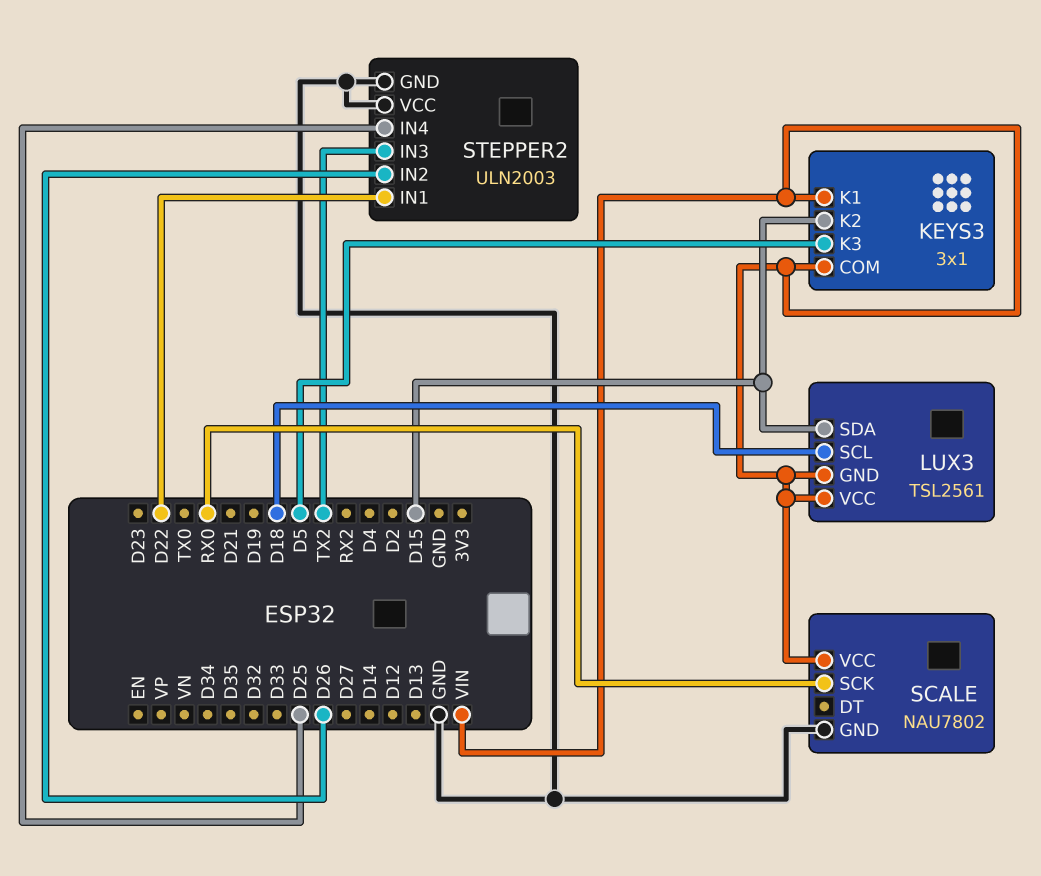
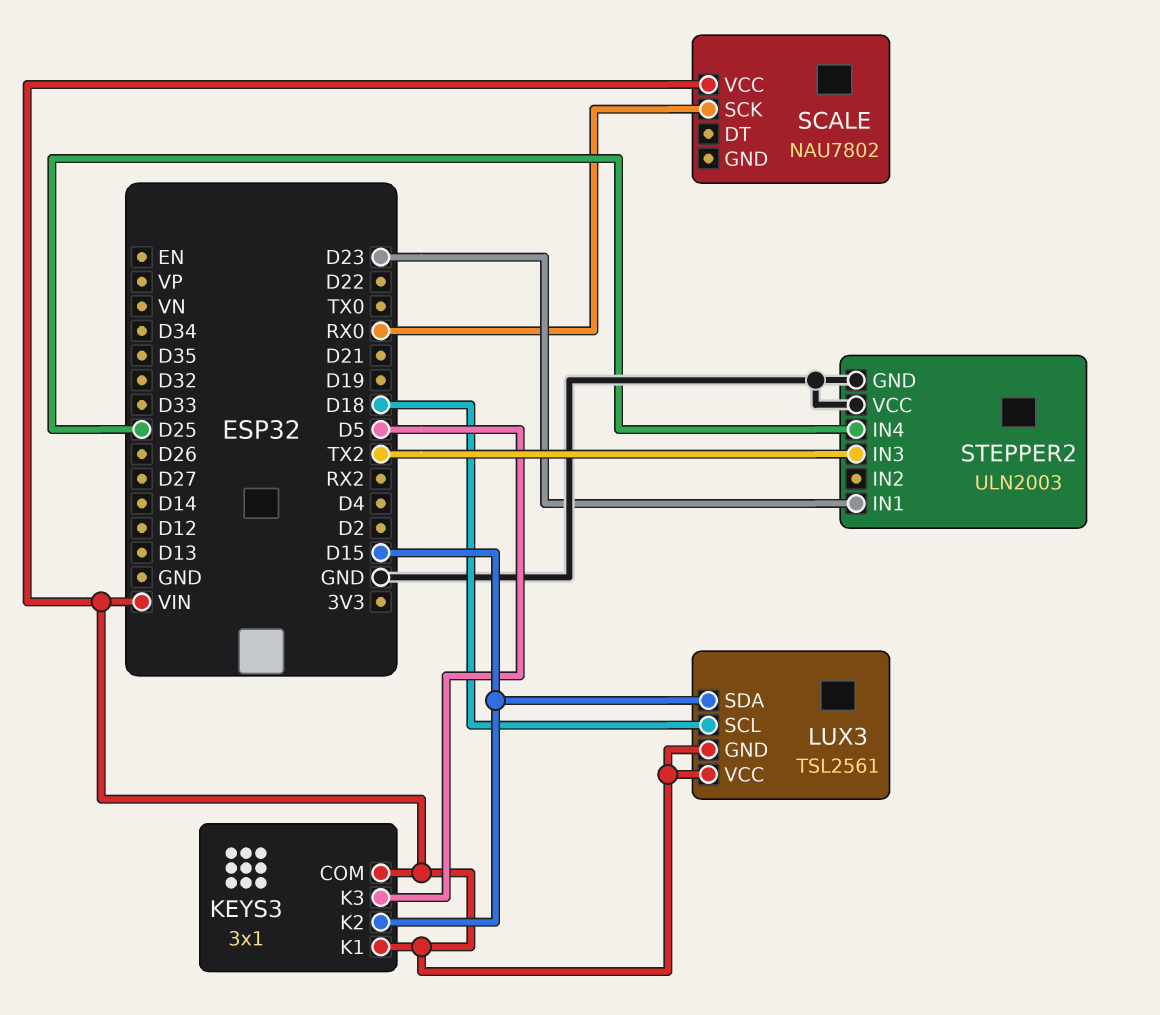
SCALE pin GND: GND -> none
STEPPER2 pin IN1: D22 -> D23
STEPPER2 pin IN2: D26 -> none

